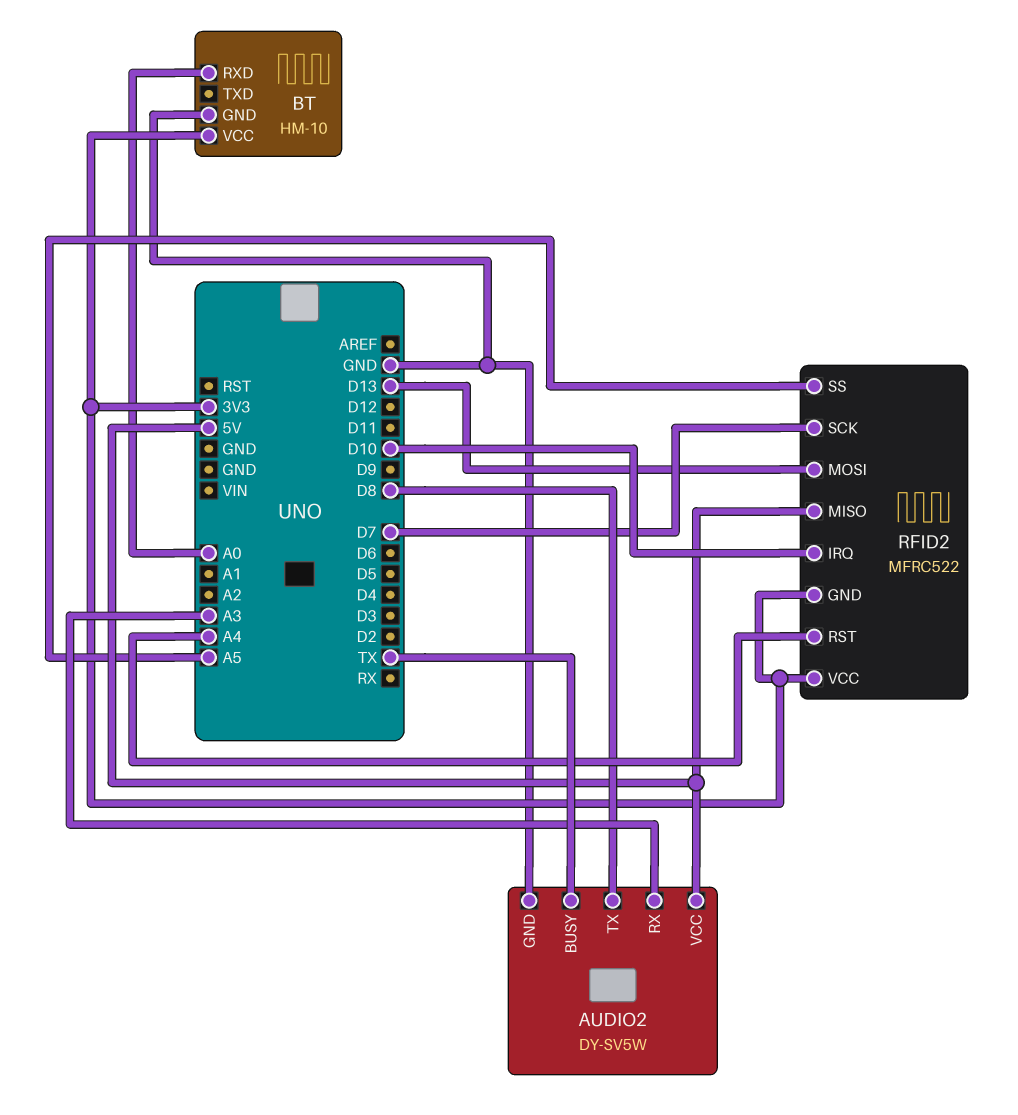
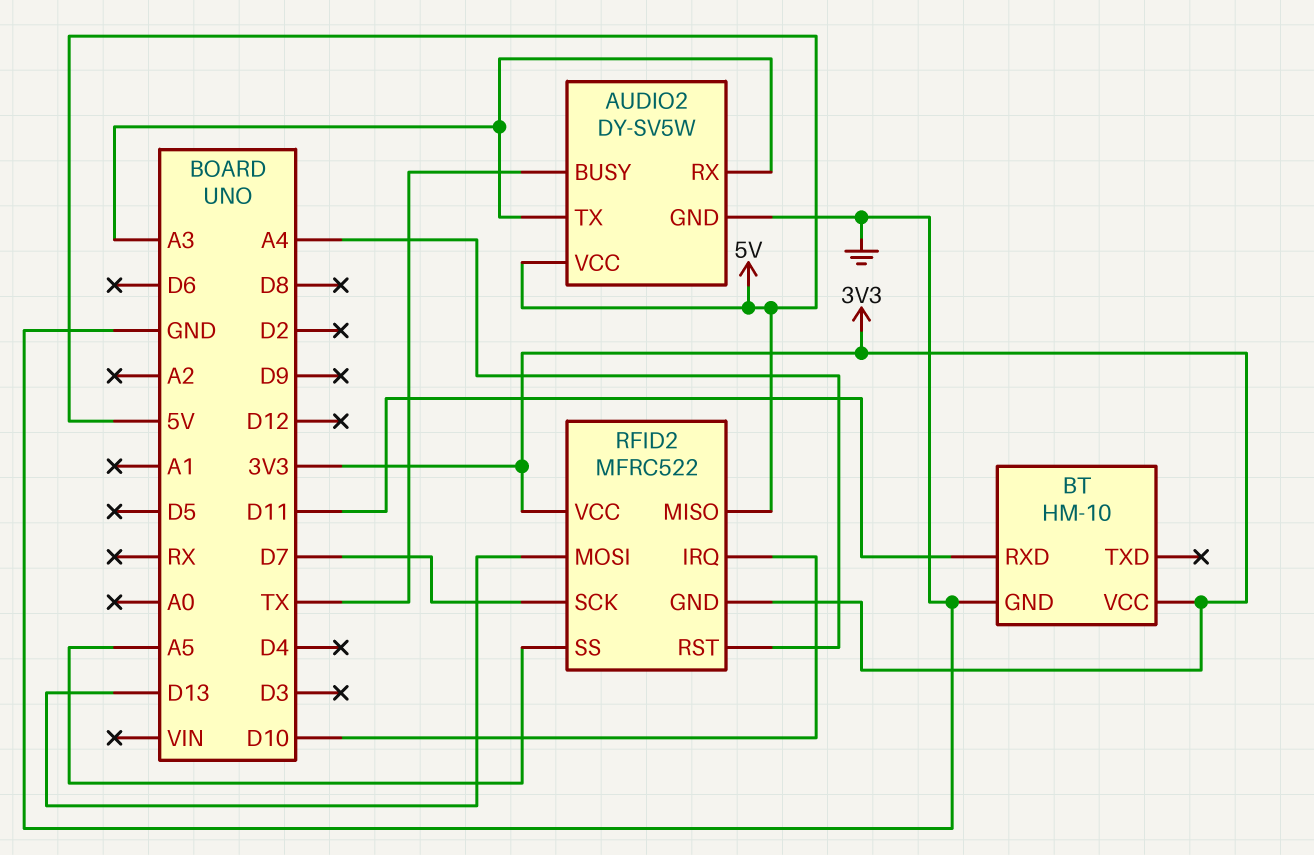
AUDIO2 pin TX: D8 -> A3
BT pin RXD: A0 -> D11

